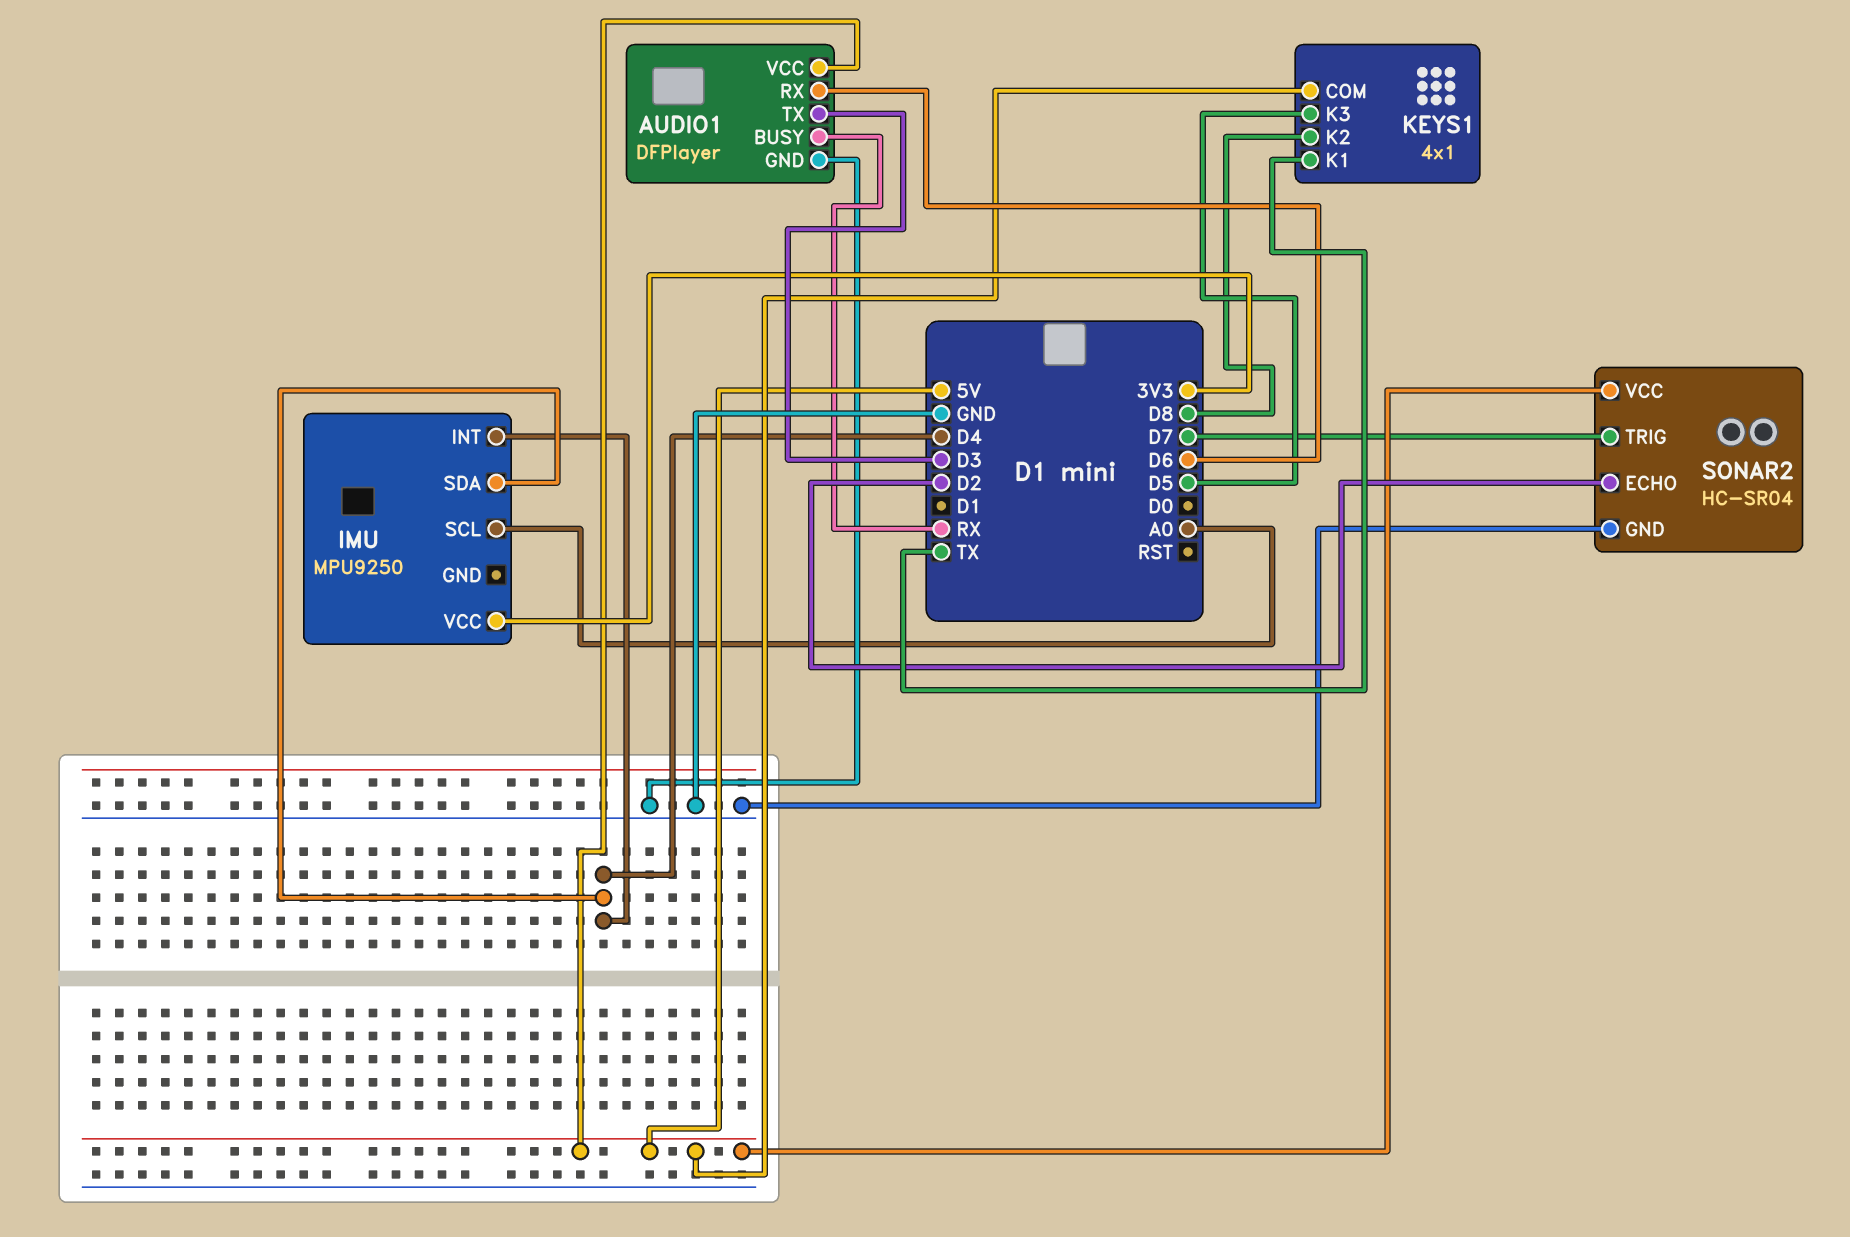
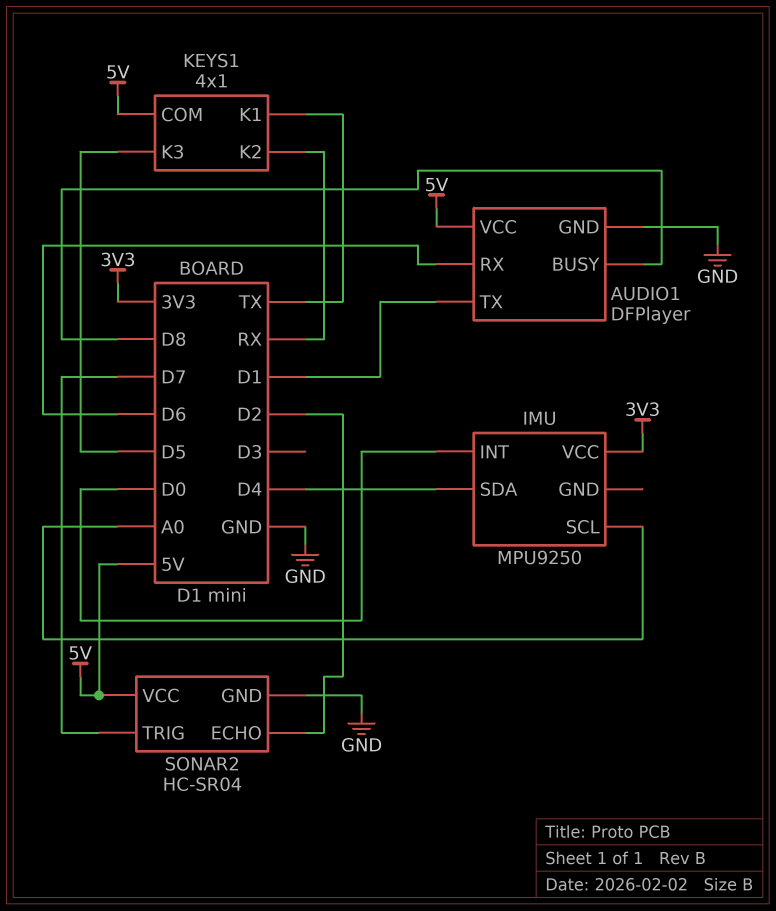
AUDIO1 pin BUSY: RX -> D8
AUDIO1 pin TX: D3 -> D1
IMU pin INT: D4 -> D0
KEYS1 pin K2: D8 -> RX

